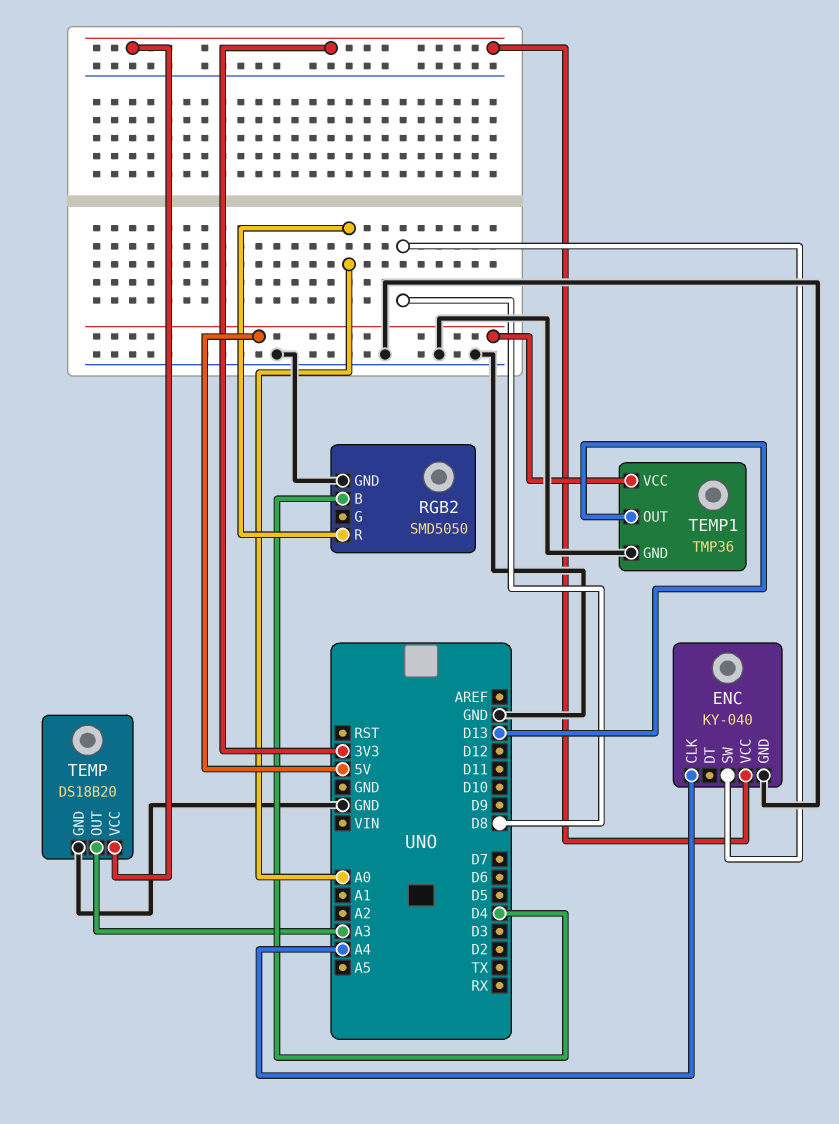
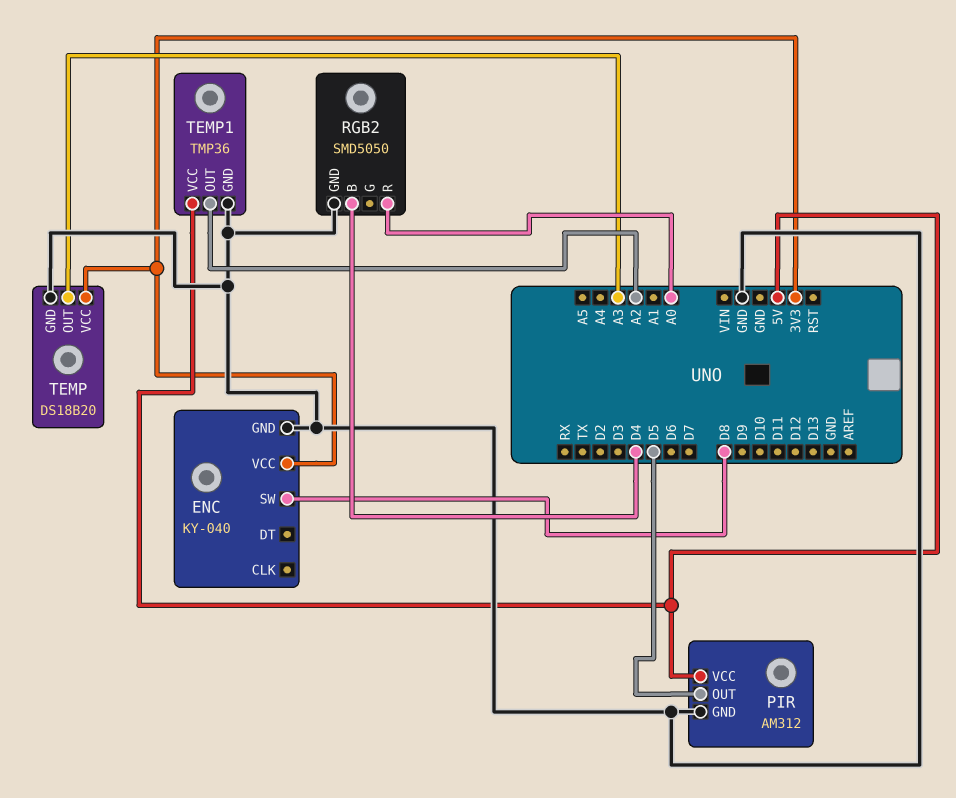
ENC pin CLK: A4 -> none
PIR: none -> AM312
PIR pin GND: none -> GND
PIR pin OUT: none -> D5
PIR pin VCC: none -> 5V
TEMP1 pin OUT: D13 -> A2

